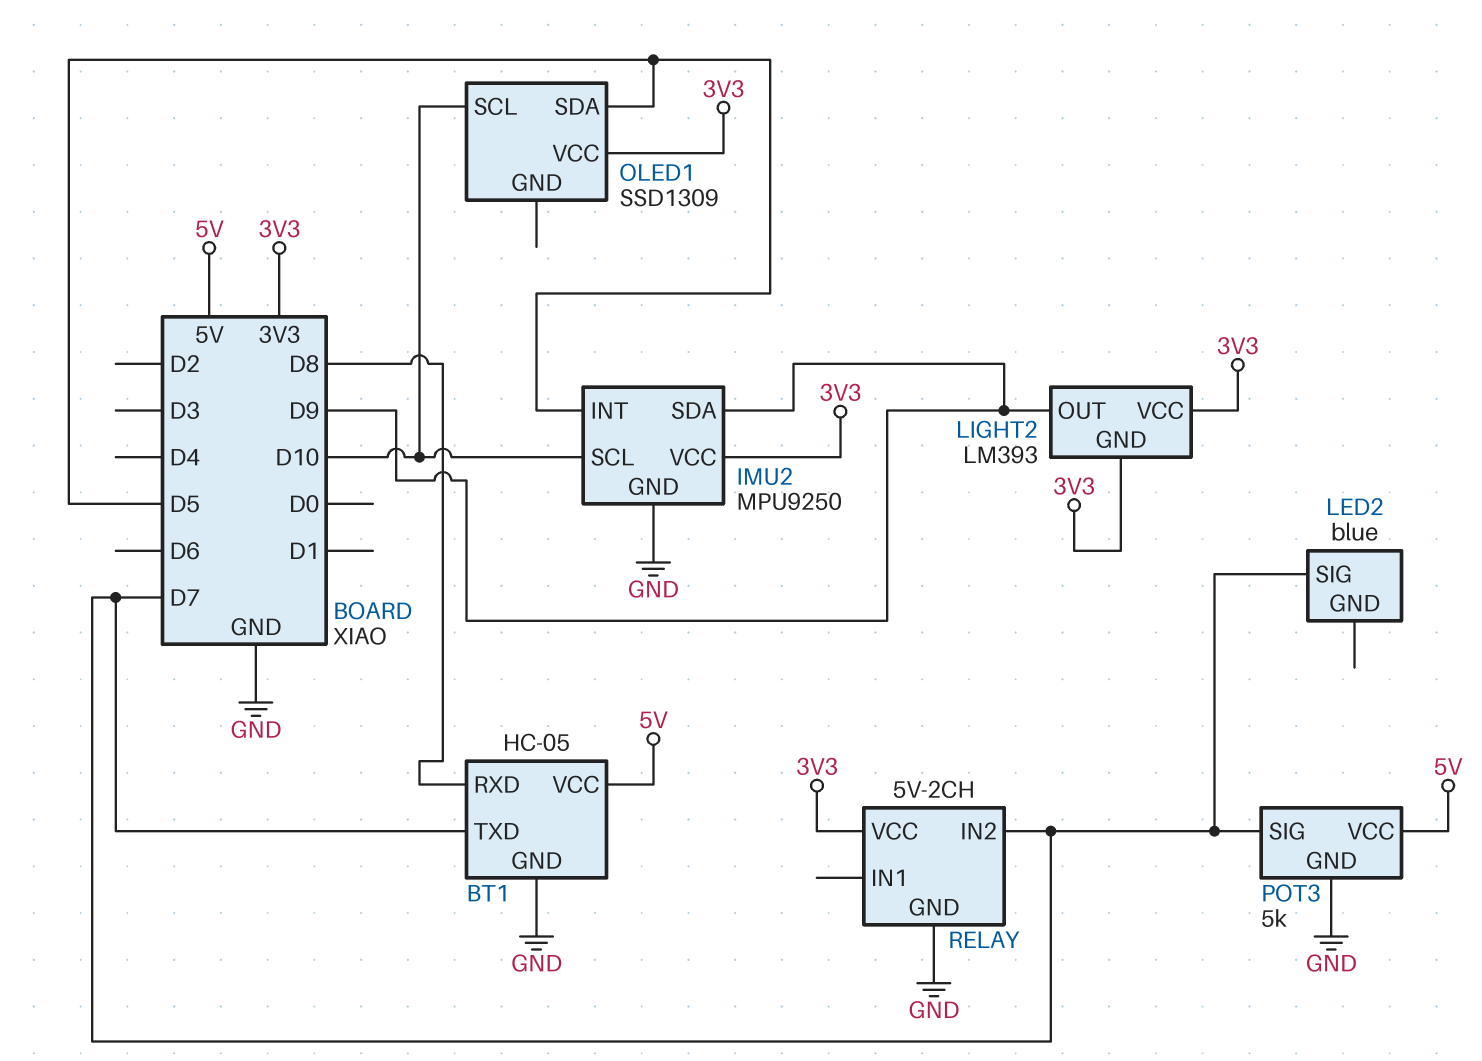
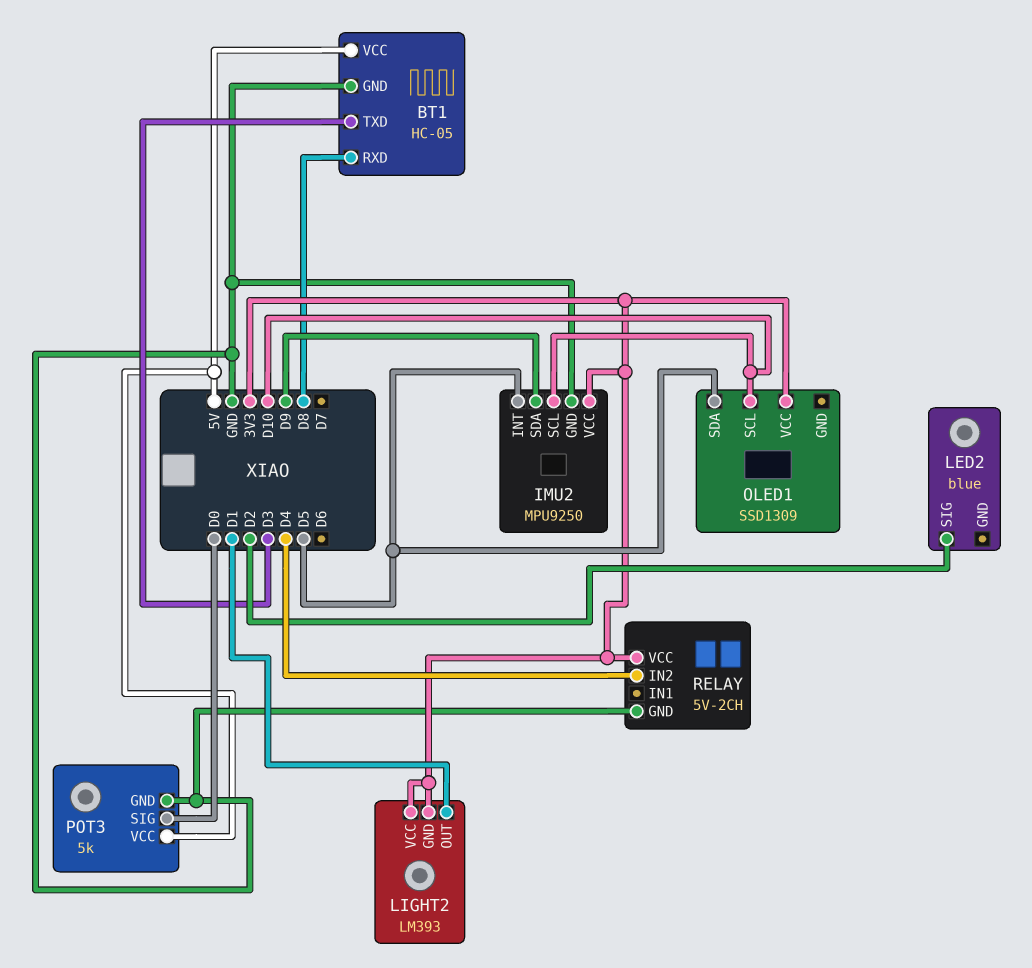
BT1 pin TXD: D7 -> D3
LED2 pin SIG: D7 -> D2
LIGHT2 pin OUT: D9 -> D1
POT3 pin SIG: D7 -> D0
RELAY pin IN2: D7 -> D4

